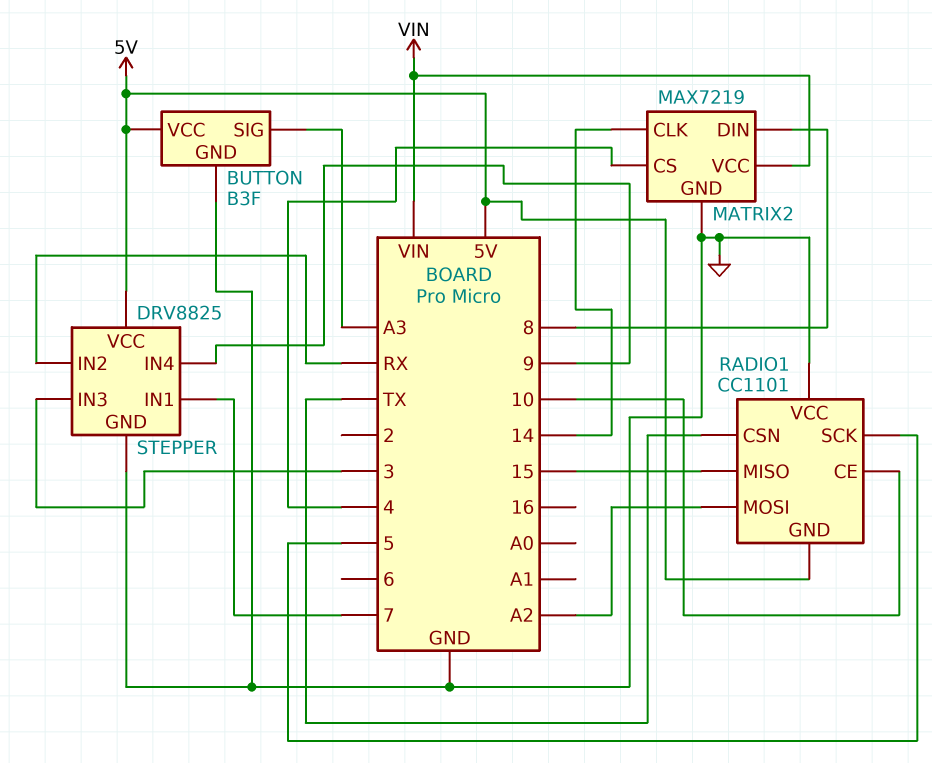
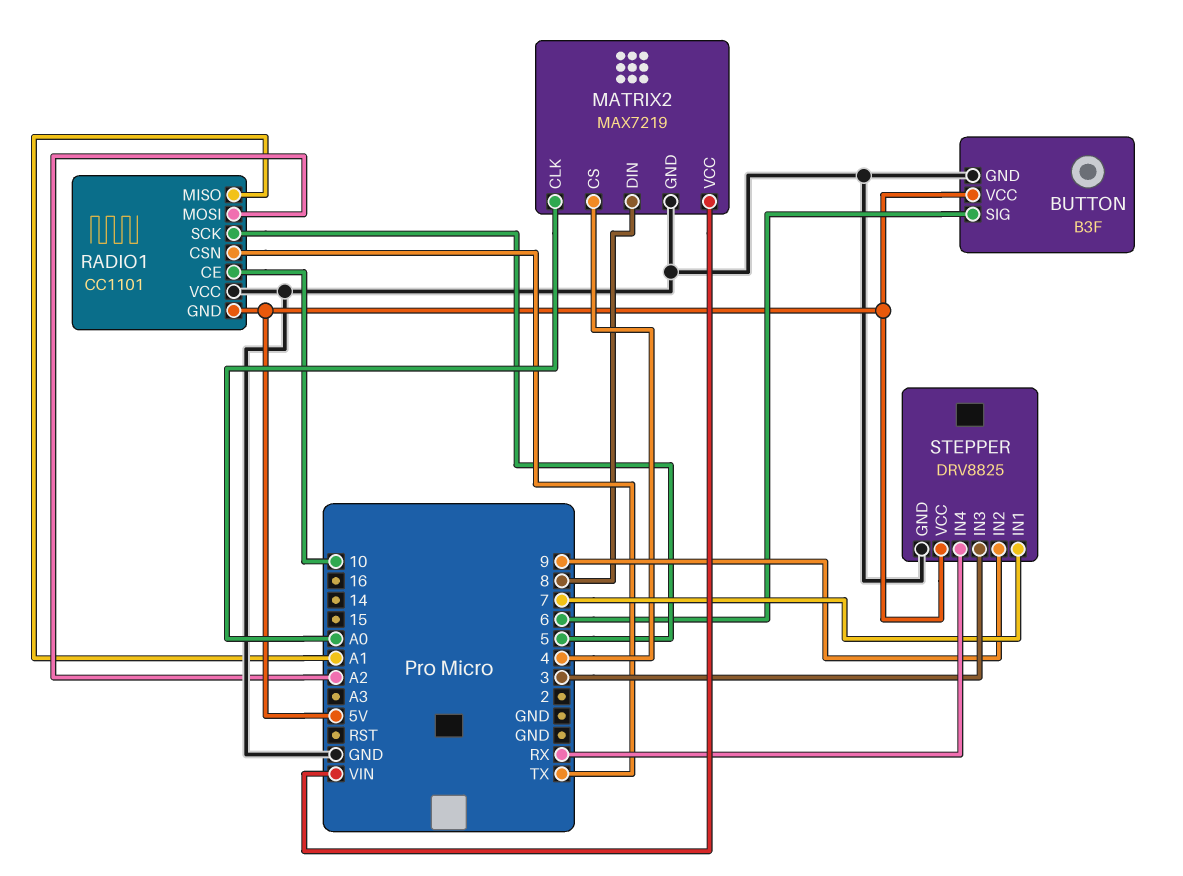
BUTTON pin SIG: A3 -> 6
MATRIX2 pin CLK: 14 -> A0
RADIO1 pin MISO: 15 -> A1
STEPPER pin IN2: RX -> 9
STEPPER pin IN4: 9 -> RX

